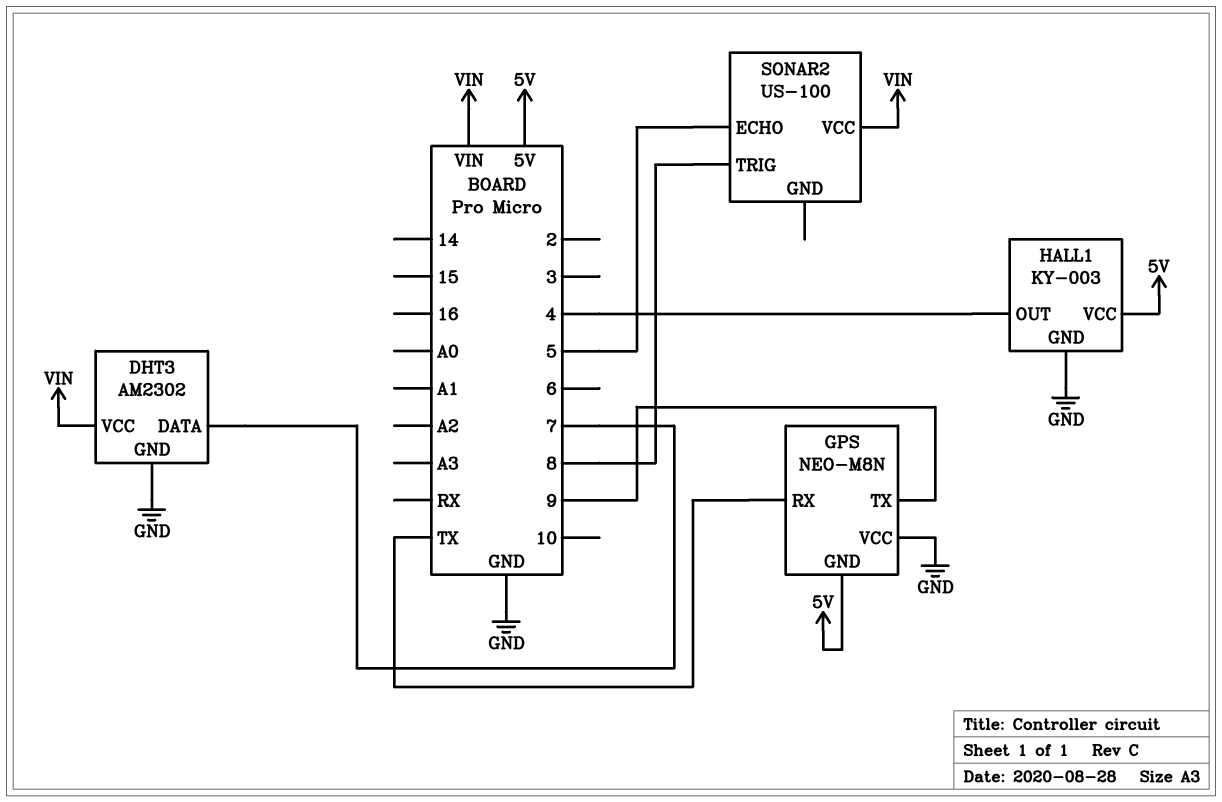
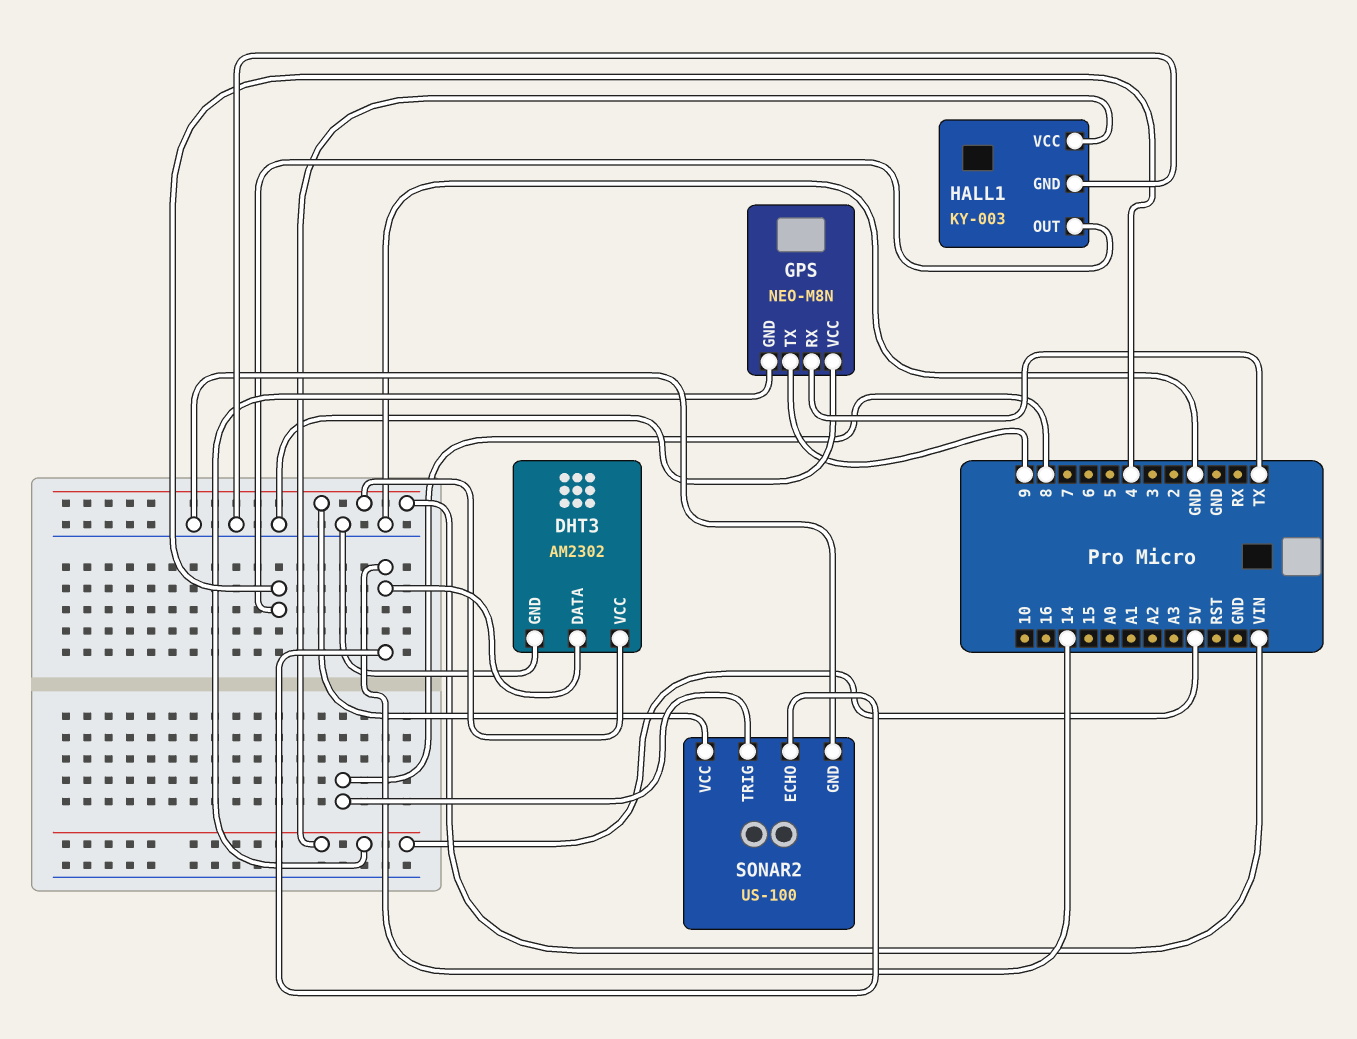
DHT3 pin DATA: 7 -> 14
SONAR2 pin ECHO: 5 -> 14
SONAR2 pin GND: none -> GND

